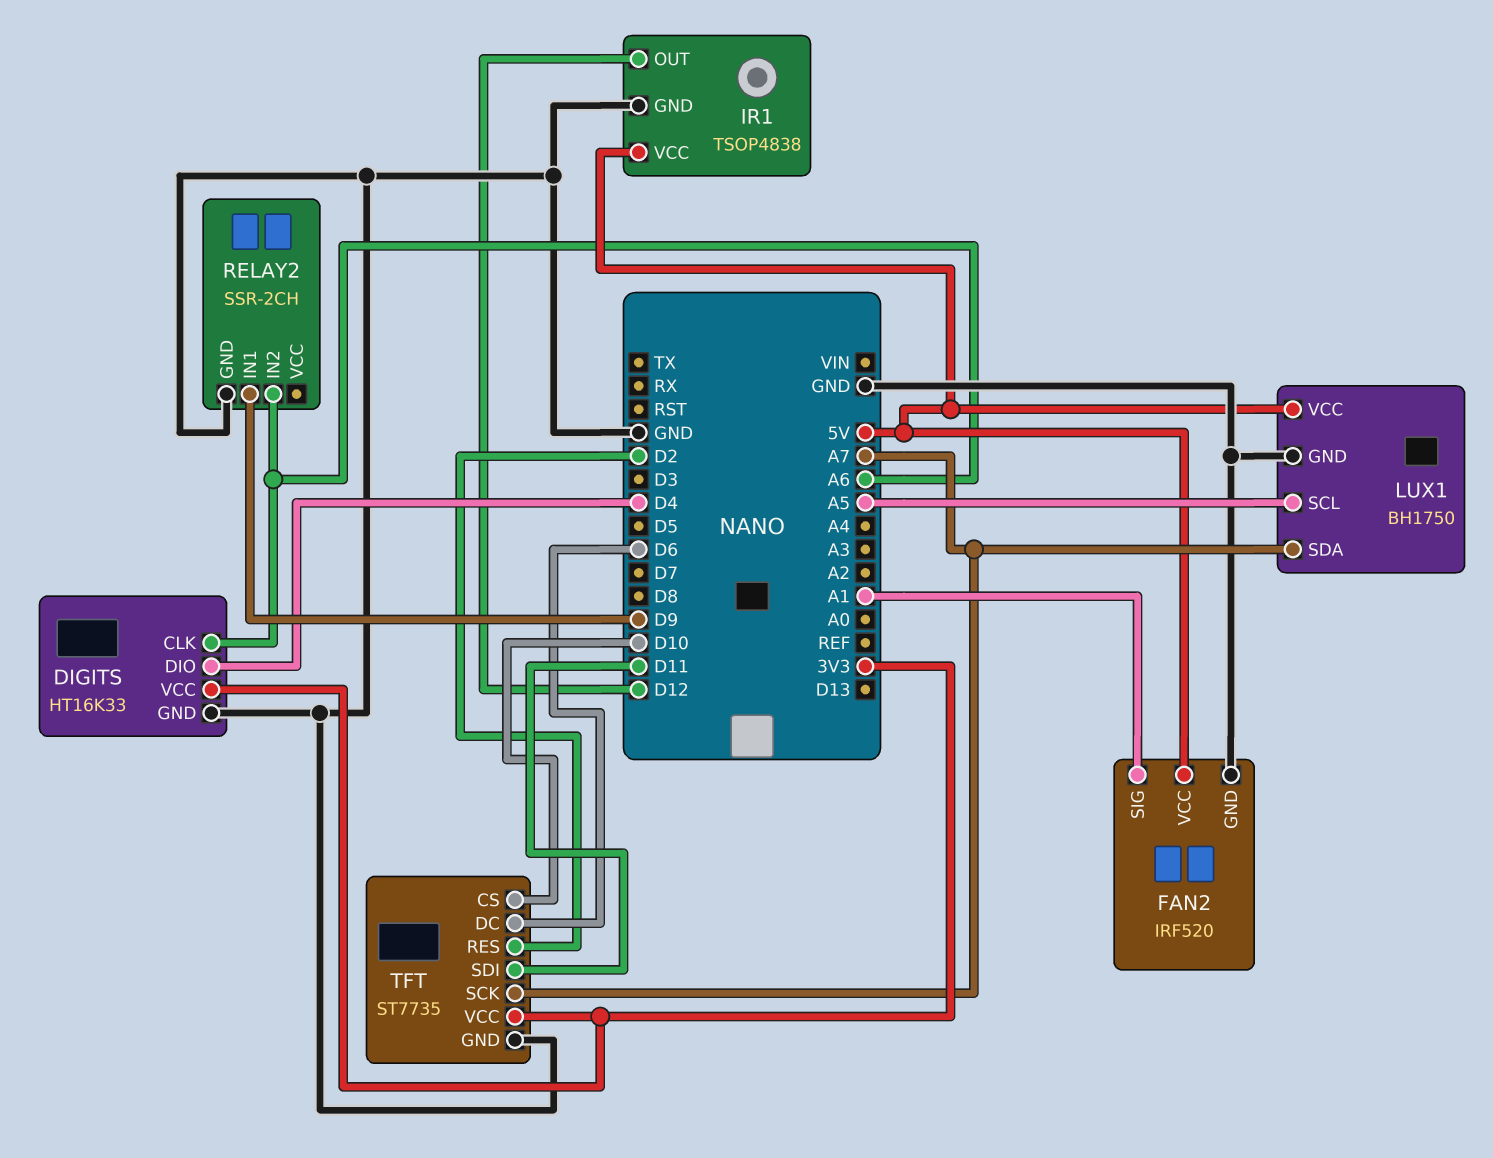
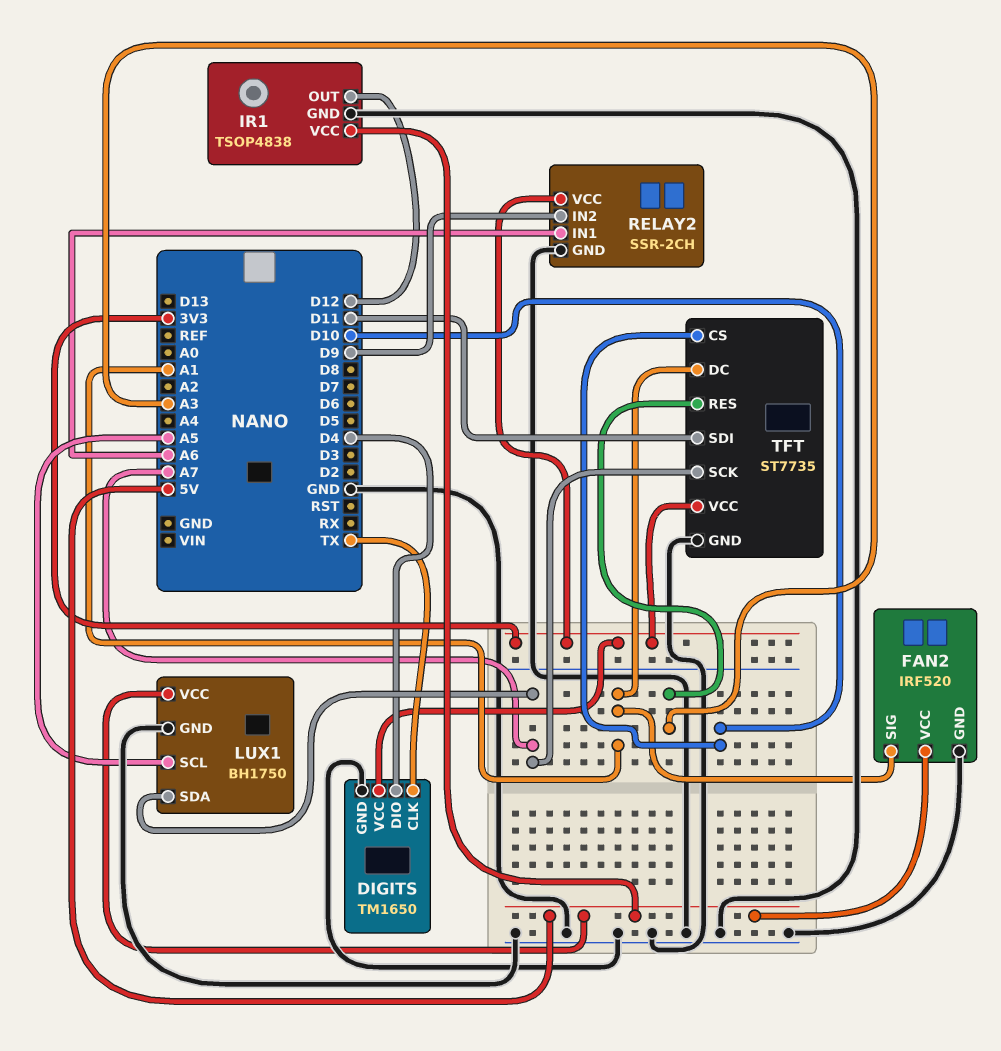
DIGITS: HT16K33 -> TM1650
DIGITS pin CLK: A6 -> TX
RELAY2 pin IN1: D9 -> A6
RELAY2 pin IN2: A6 -> D9
RELAY2 pin VCC: none -> 3V3
TFT pin DC: D6 -> A1
TFT pin RES: D2 -> A3

